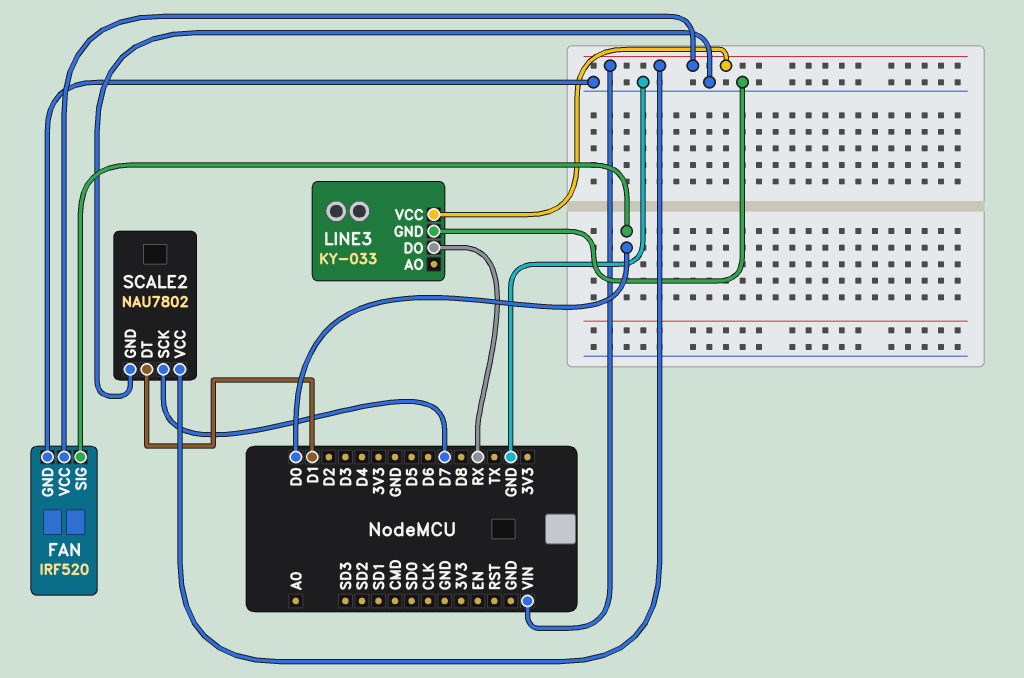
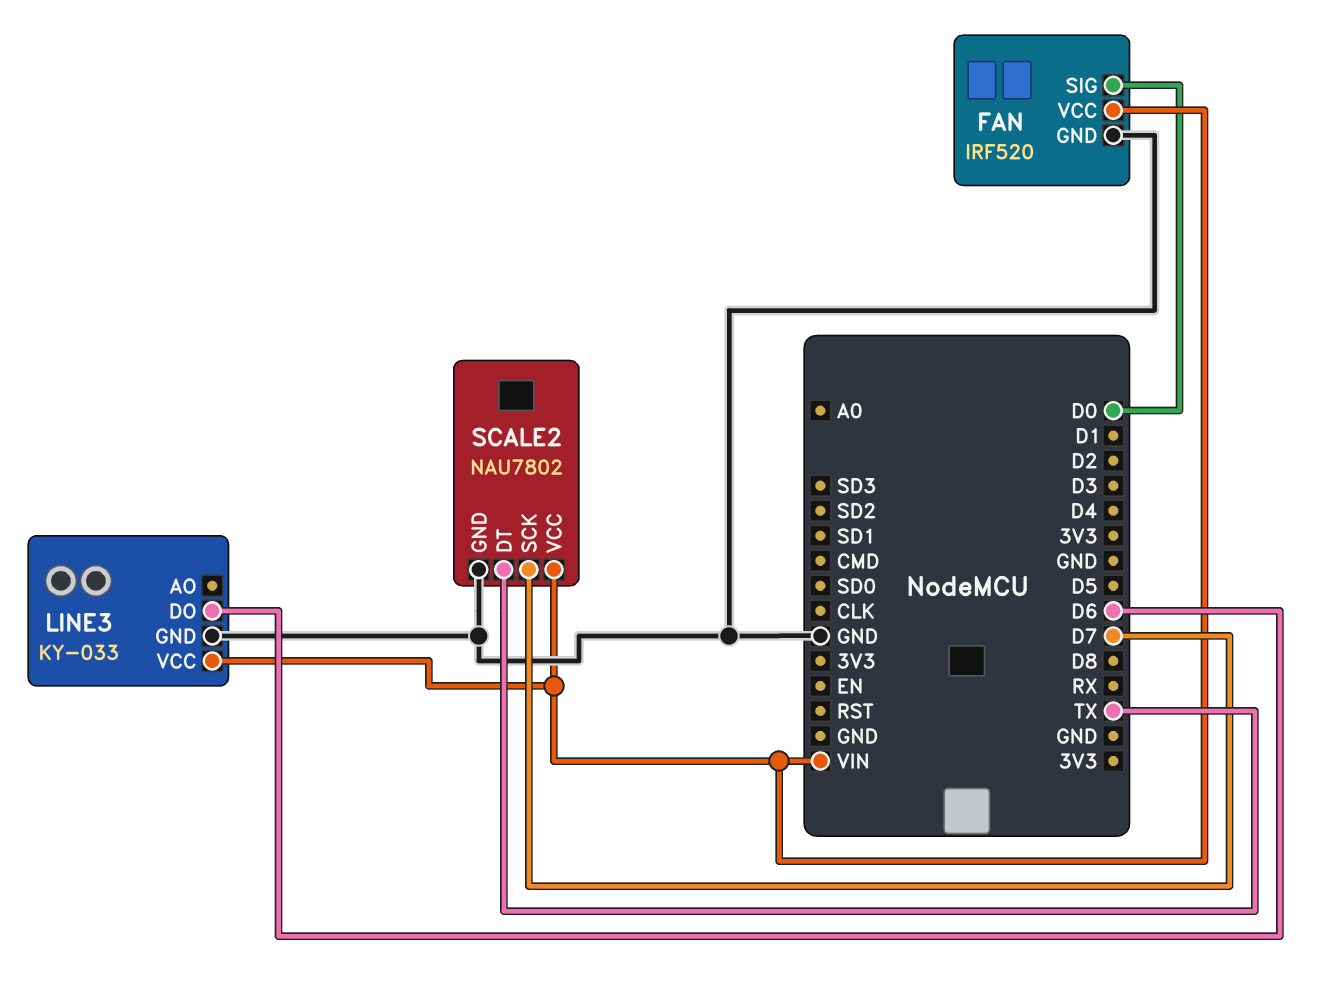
LINE3 pin DO: RX -> D6
SCALE2 pin DT: D1 -> TX

